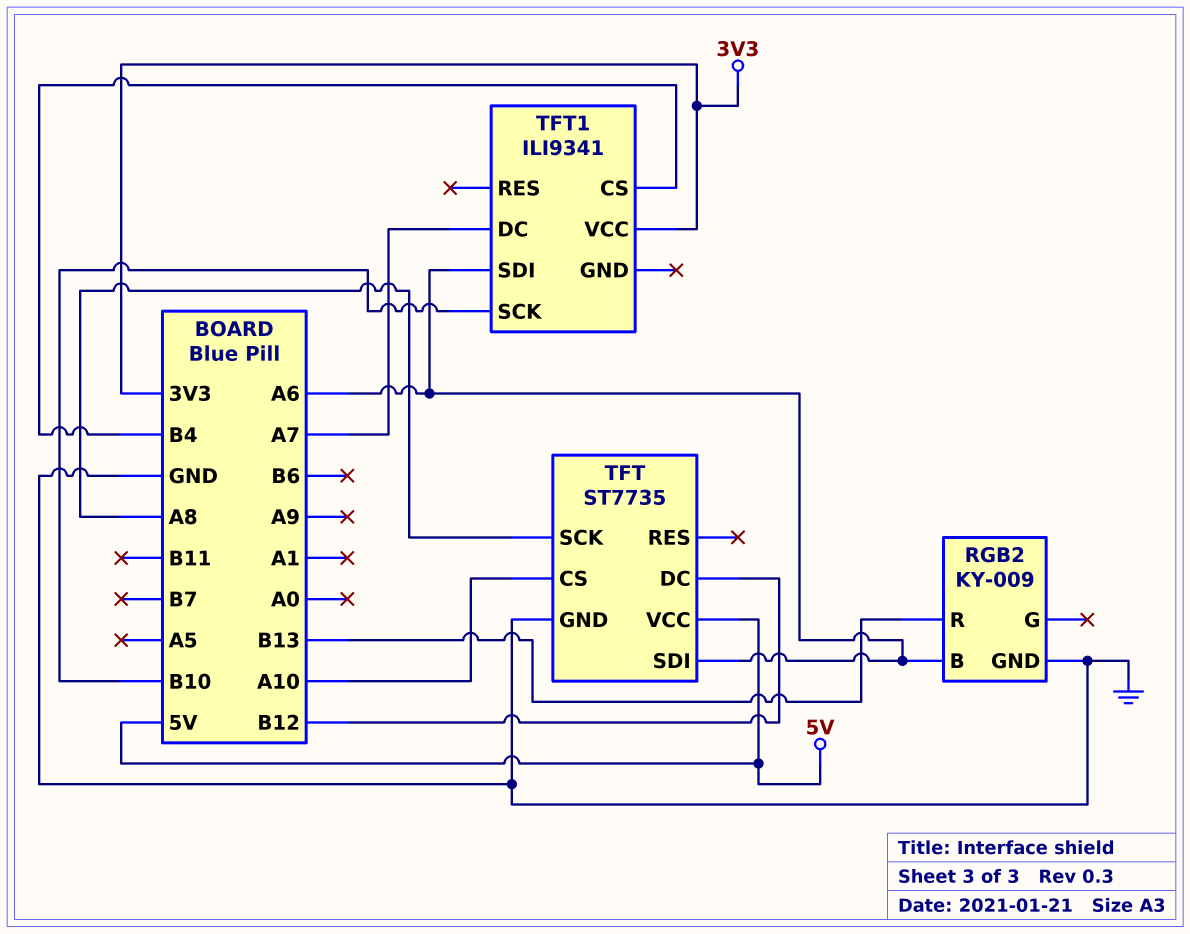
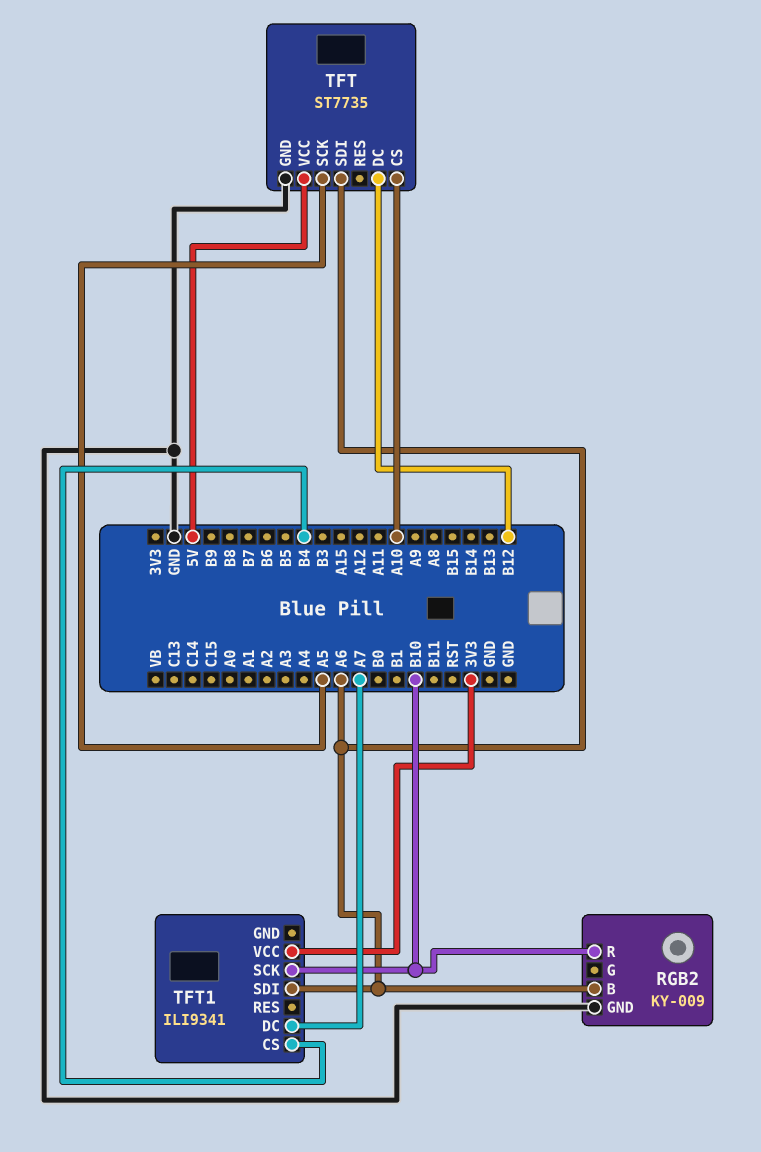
RGB2 pin R: B13 -> B10
TFT pin SCK: A8 -> A5

